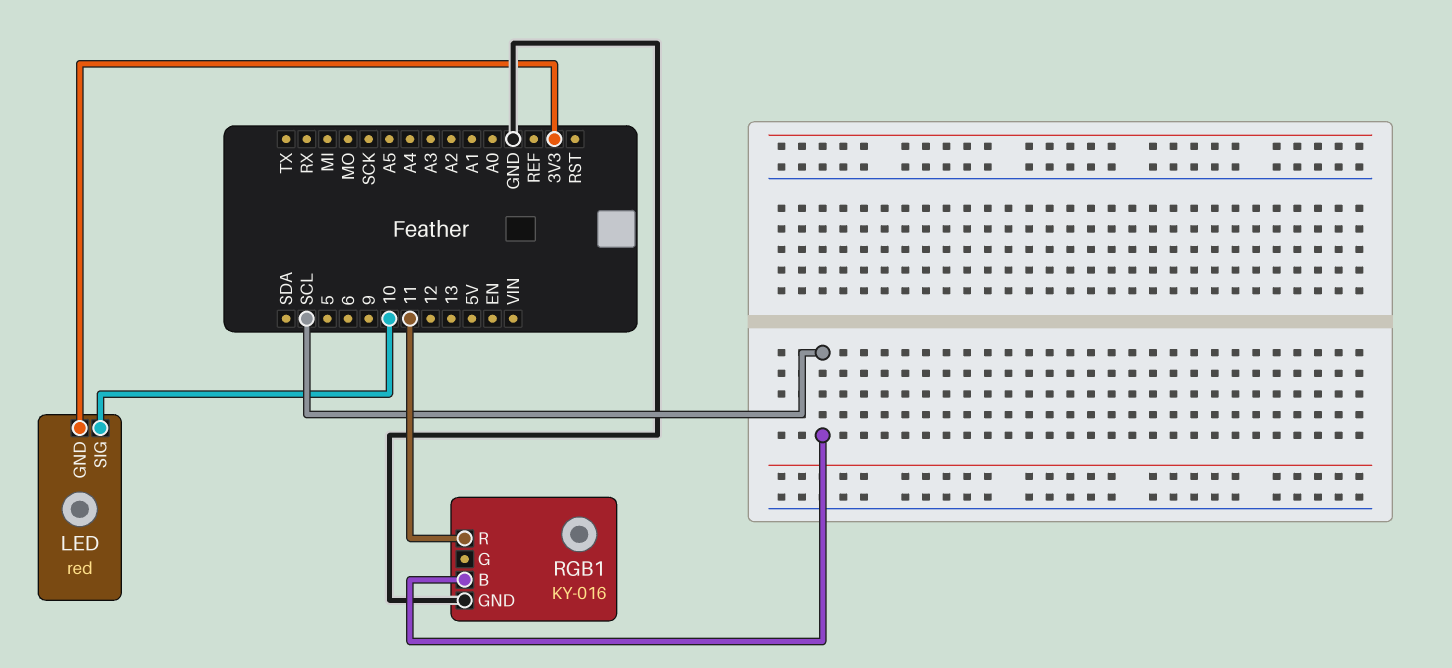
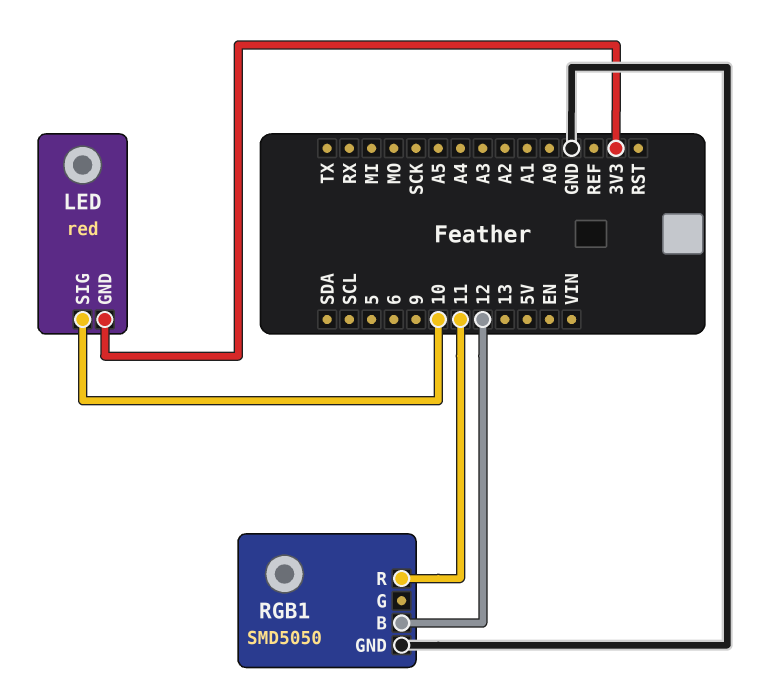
RGB1: KY-016 -> SMD5050
RGB1 pin B: SCL -> 12

